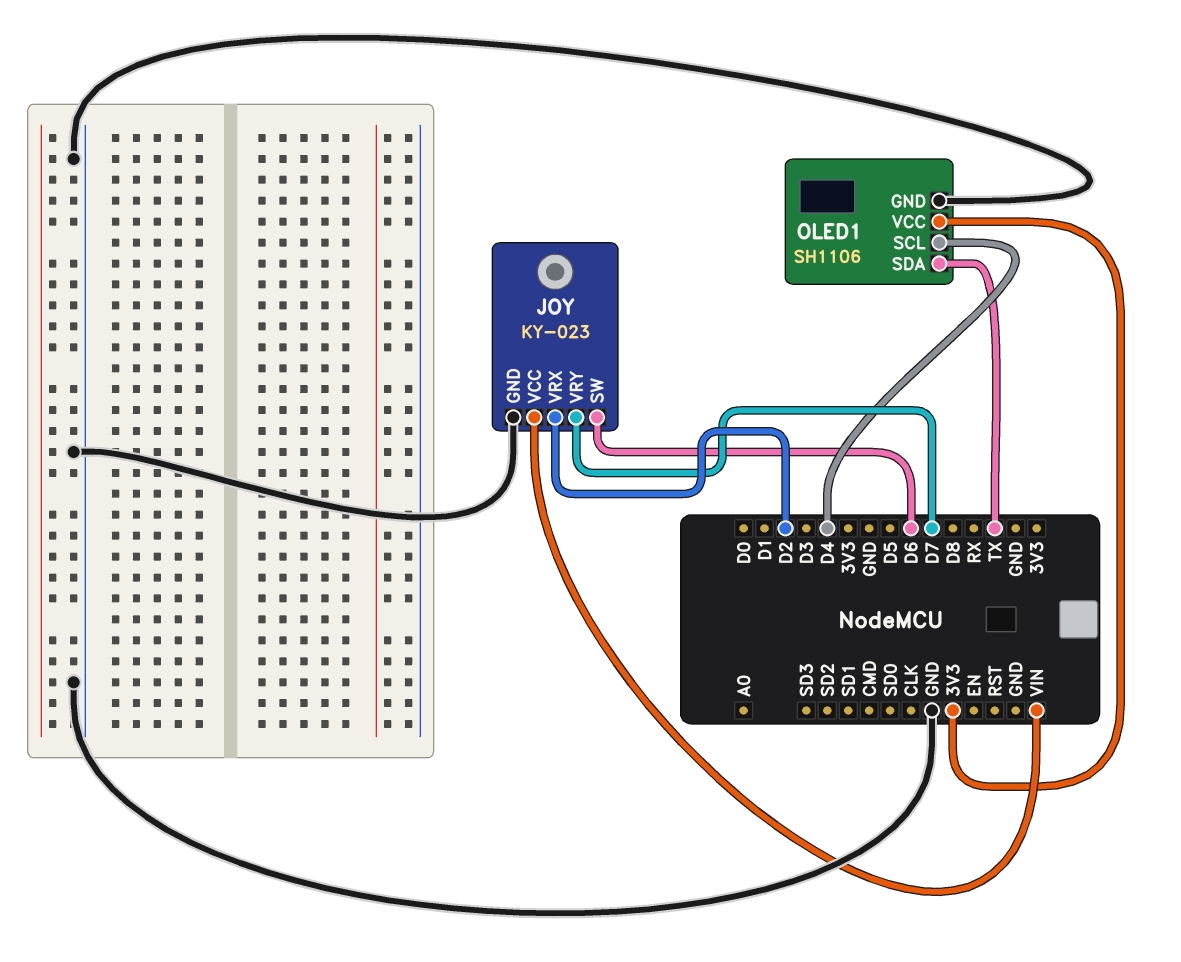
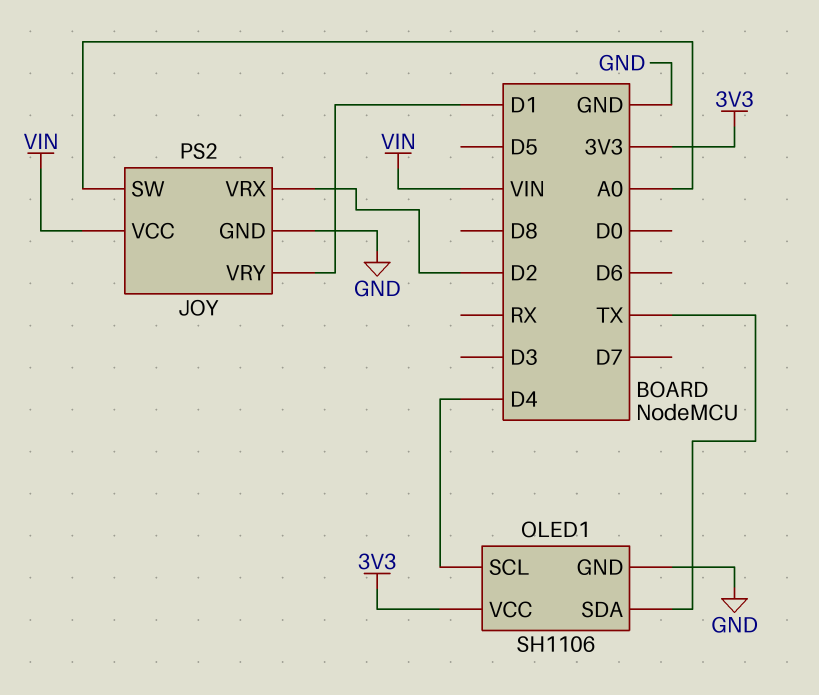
JOY: KY-023 -> PS2
JOY pin SW: D6 -> A0
JOY pin VRY: D7 -> D1

